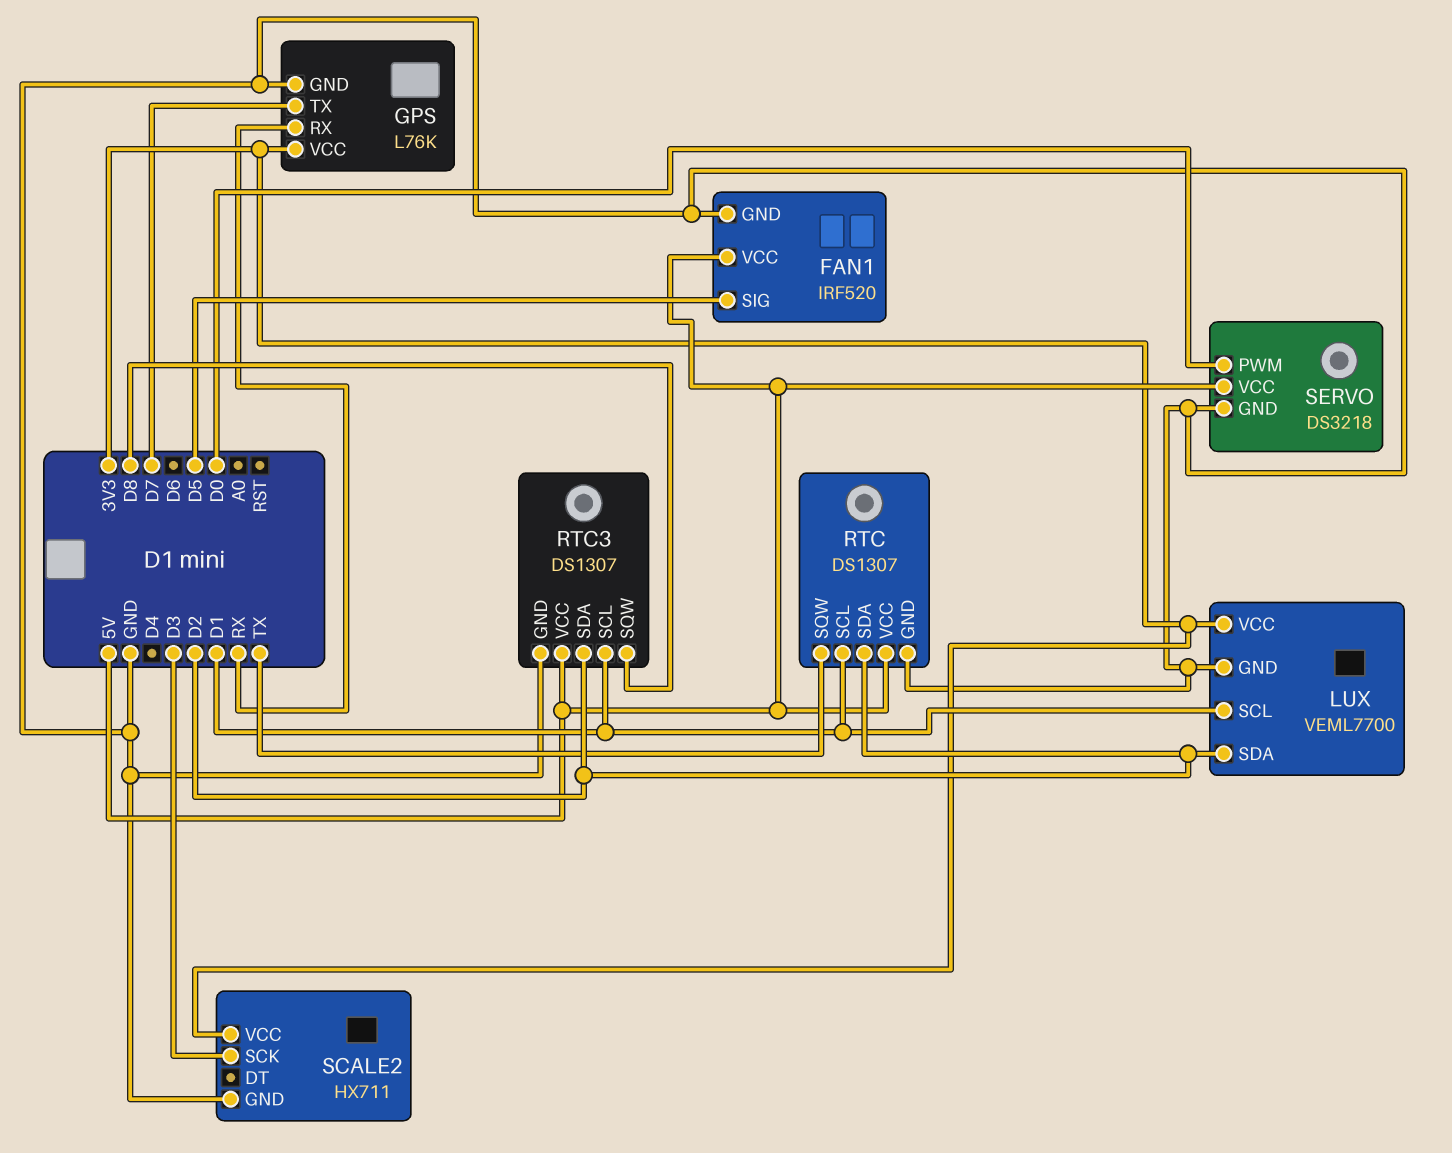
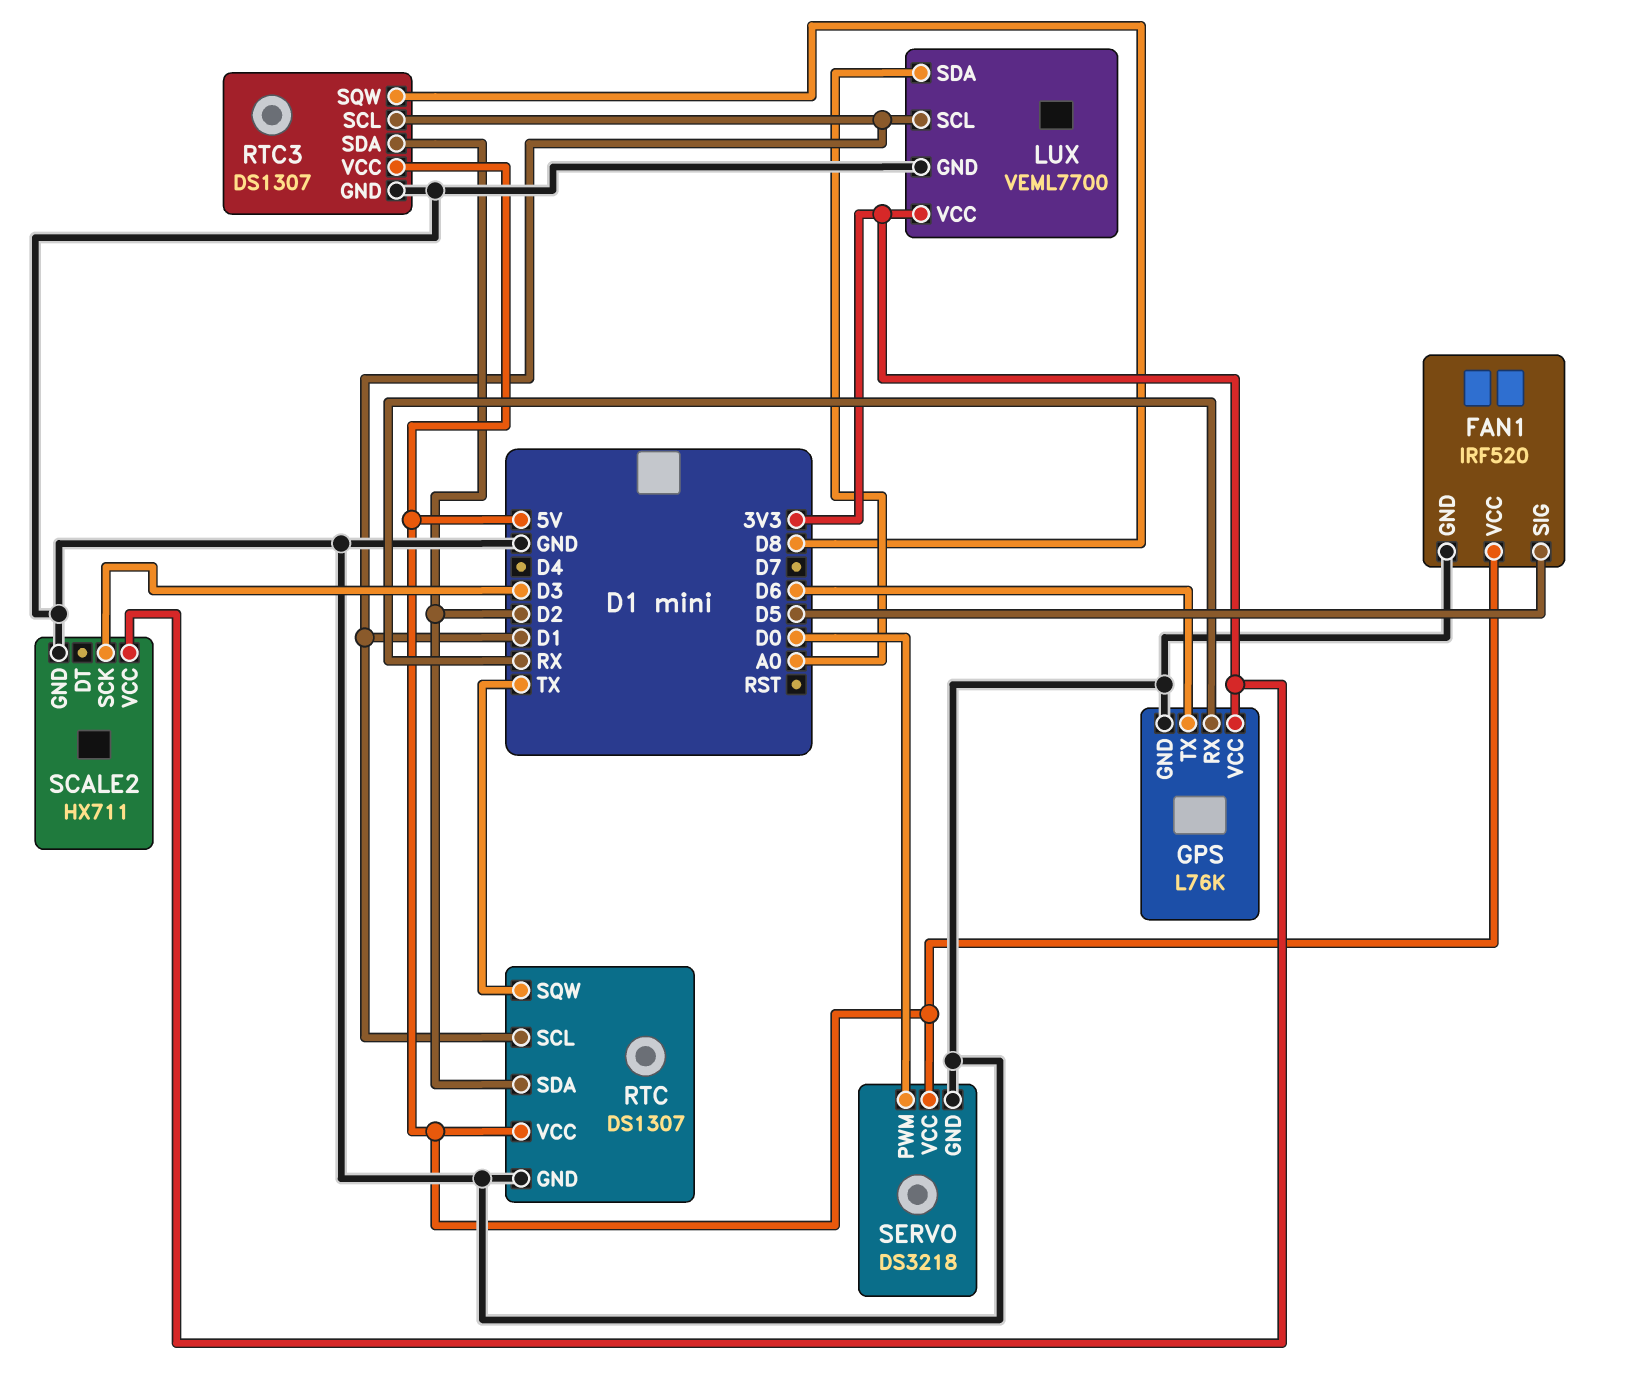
GPS pin TX: D7 -> D6
LUX pin SDA: D2 -> A0

